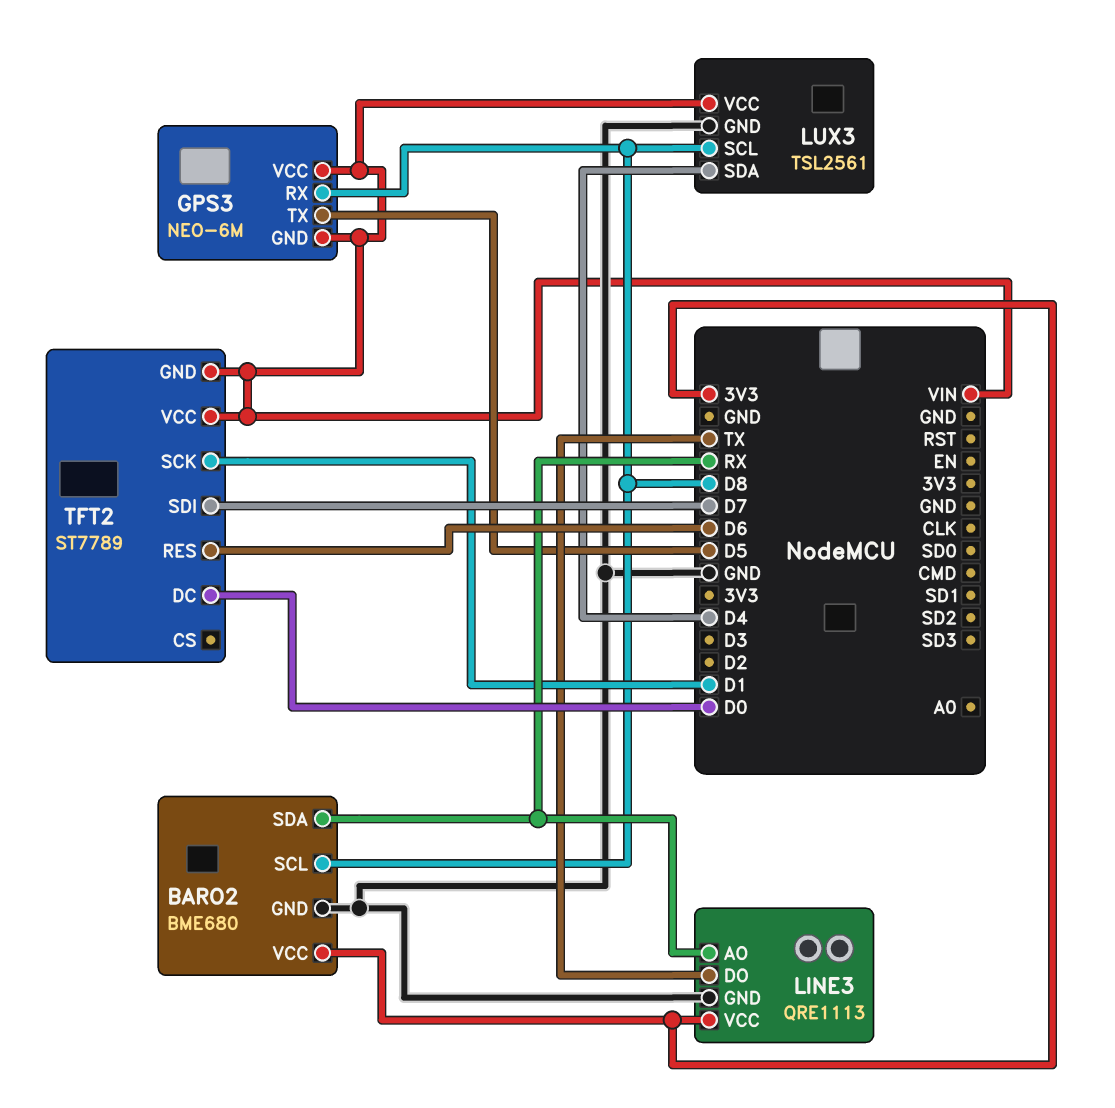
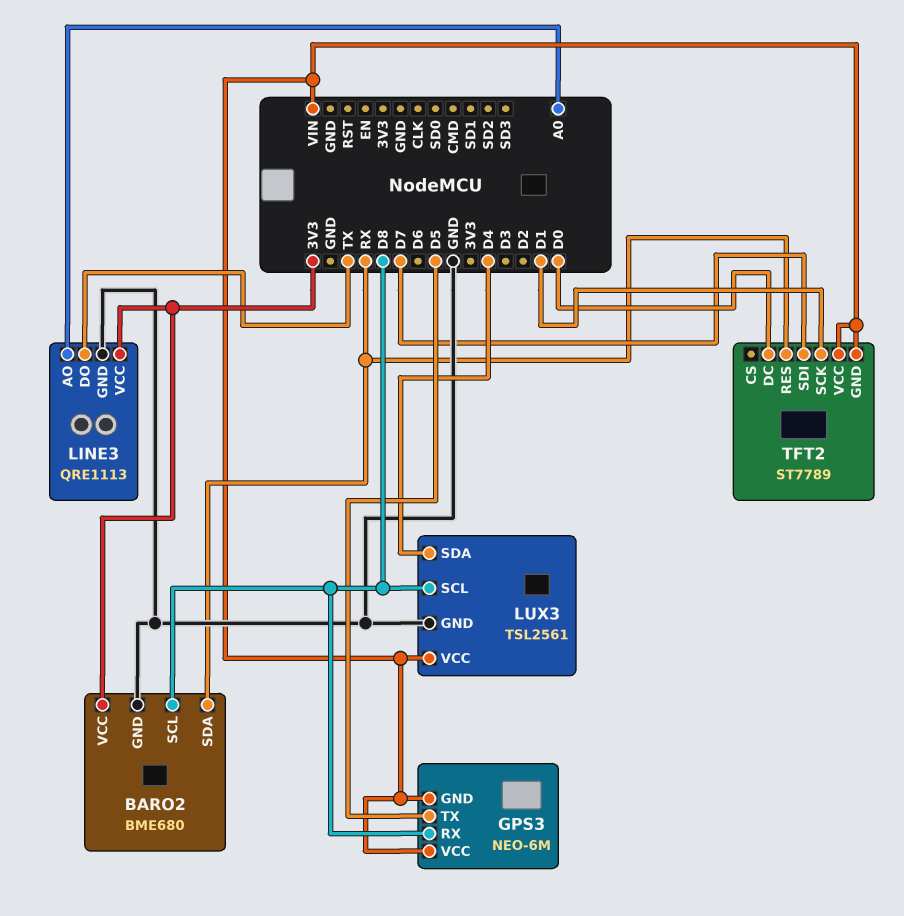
LINE3 pin AO: RX -> A0
TFT2 pin RES: D6 -> RX

